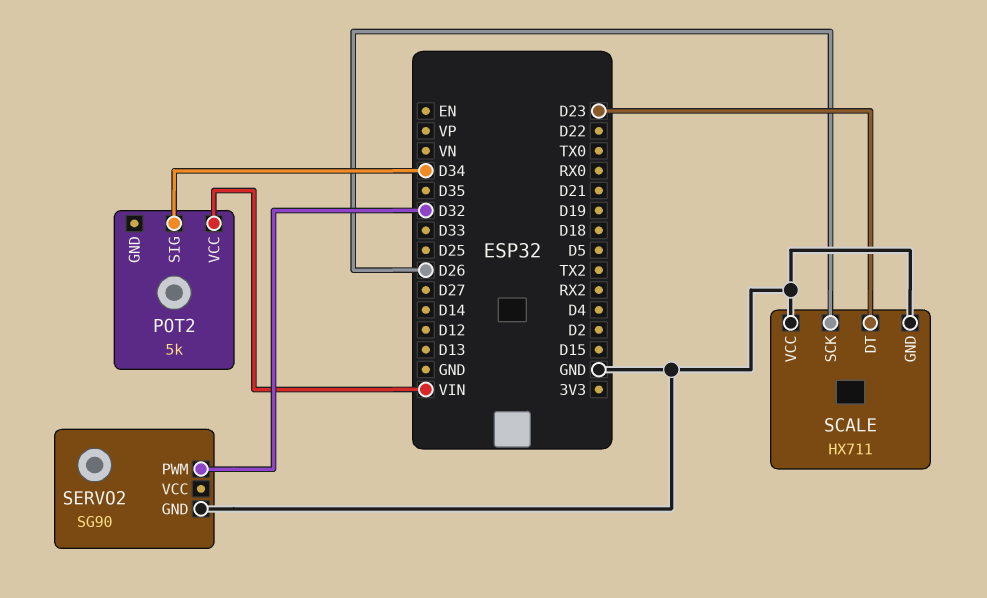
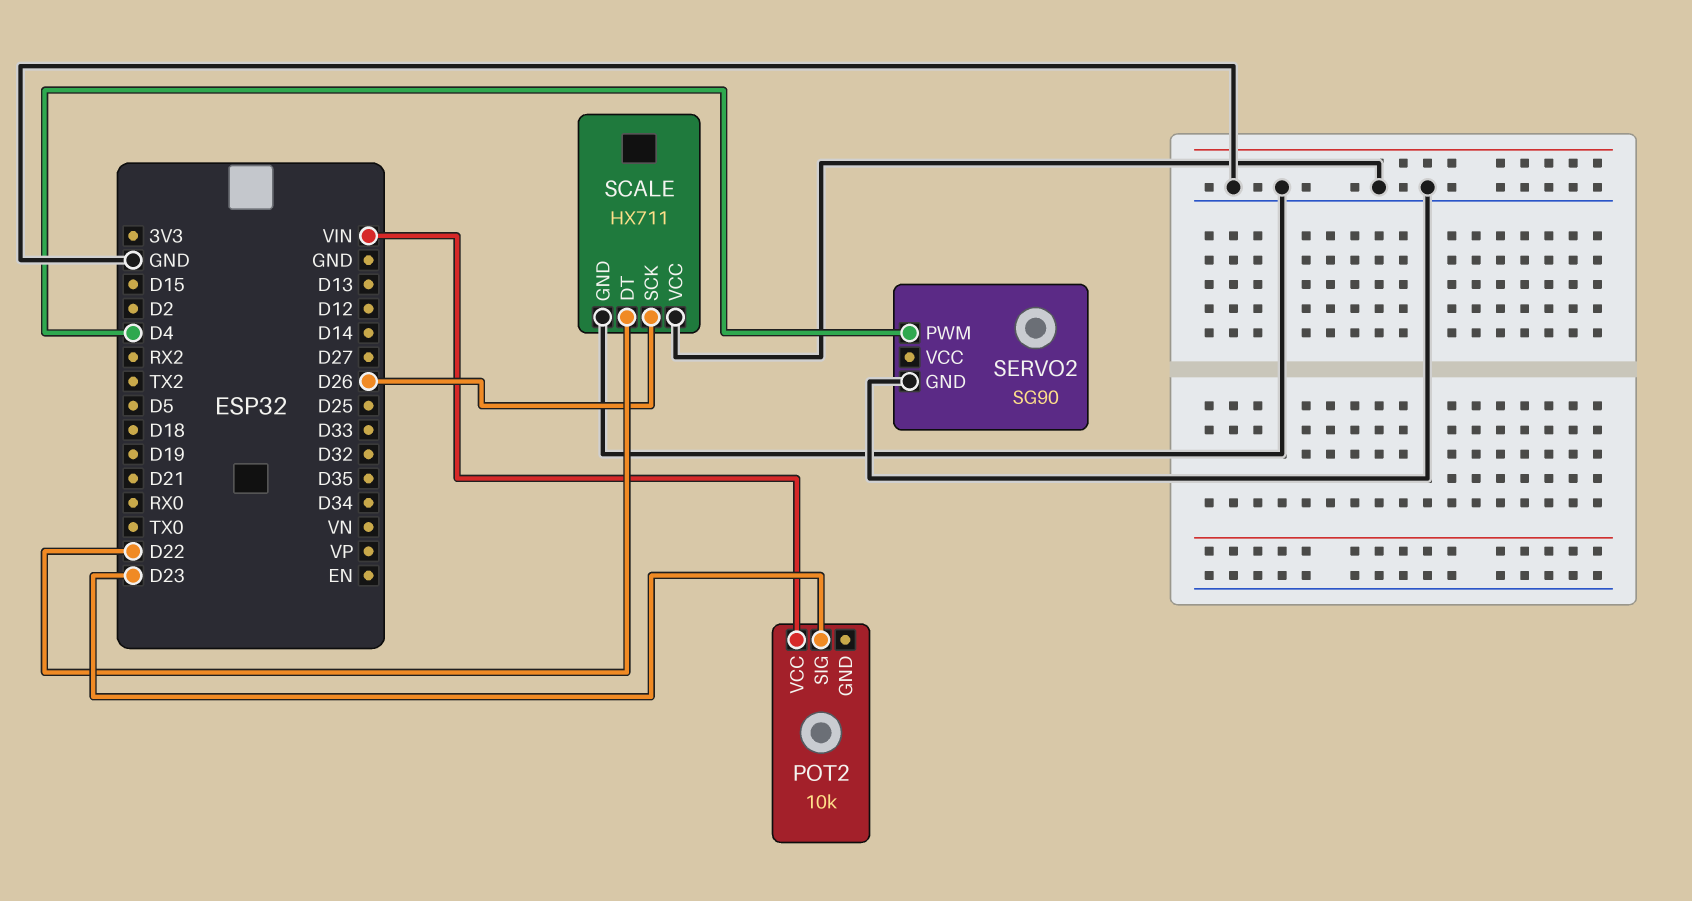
POT2: 5k -> 10k
POT2 pin SIG: D34 -> D23
SCALE pin DT: D23 -> D22
SERVO2 pin PWM: D32 -> D4

